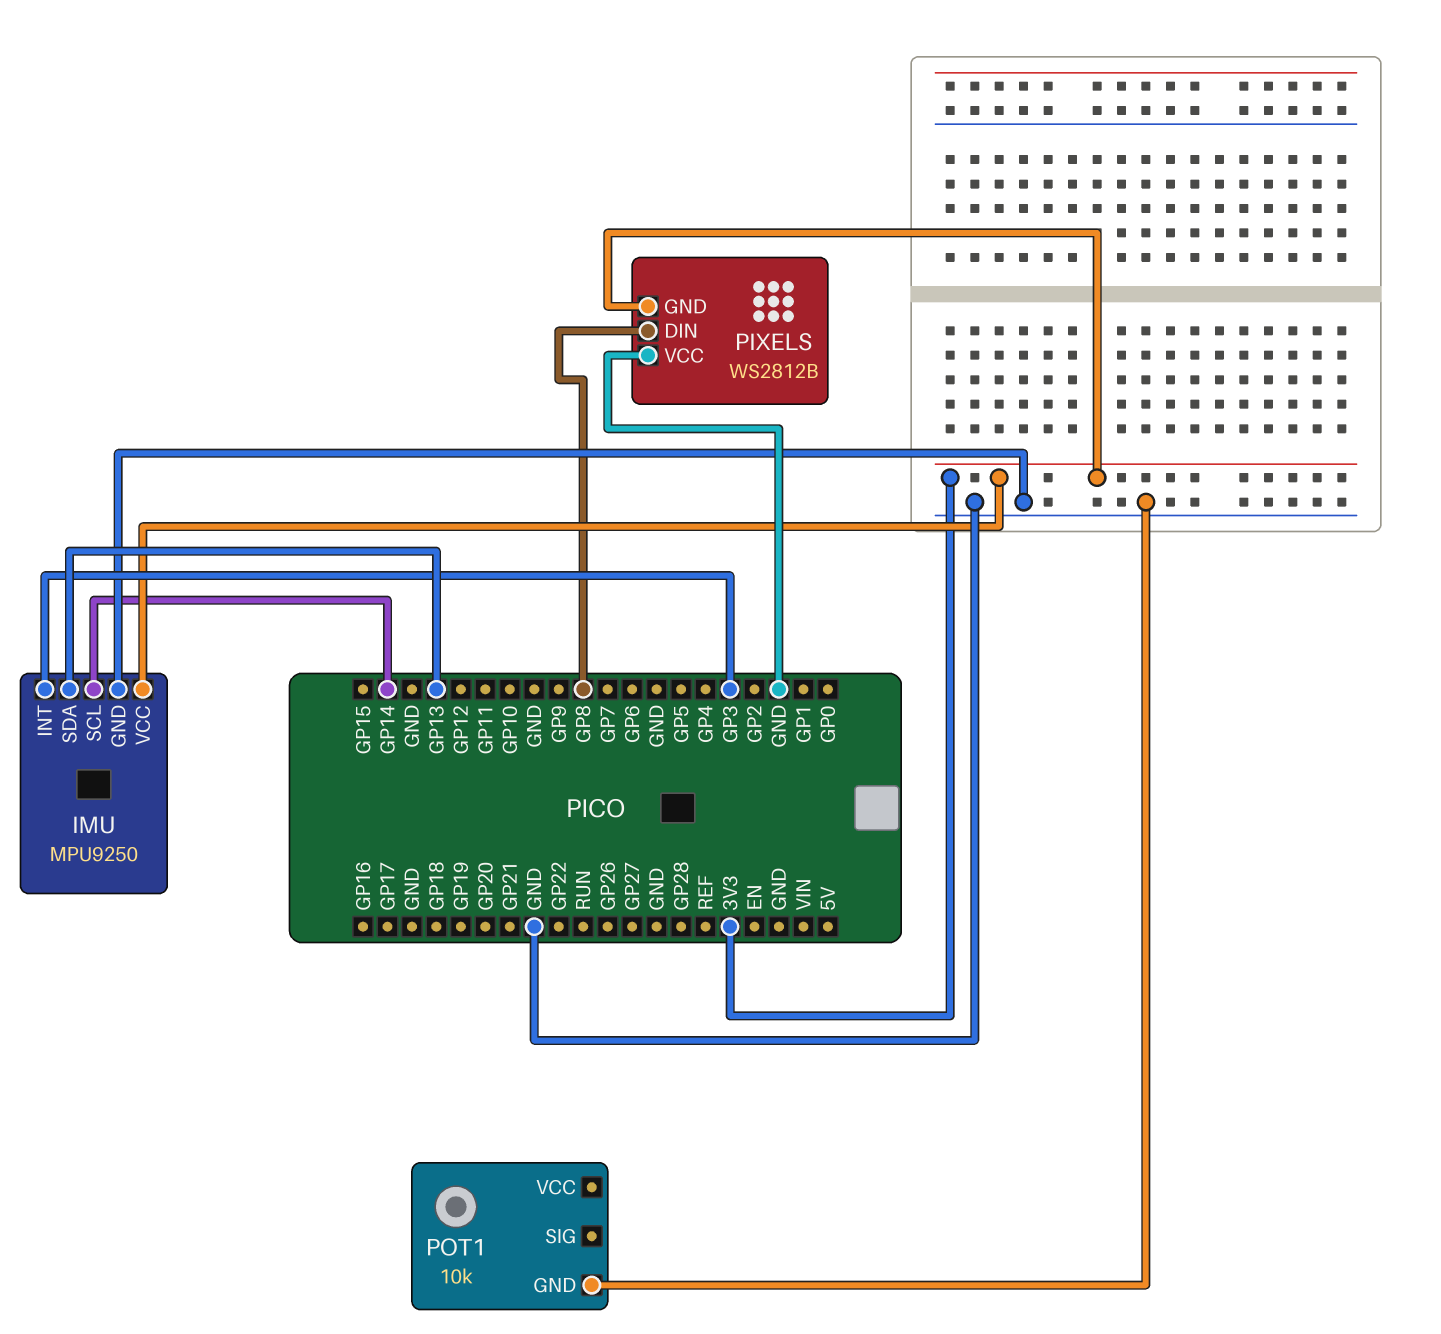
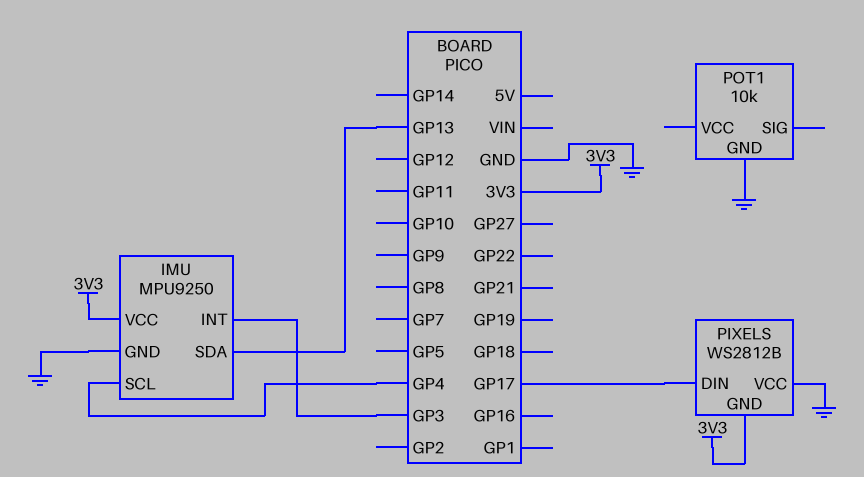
IMU pin SCL: GP14 -> GP4
PIXELS pin DIN: GP8 -> GP17

